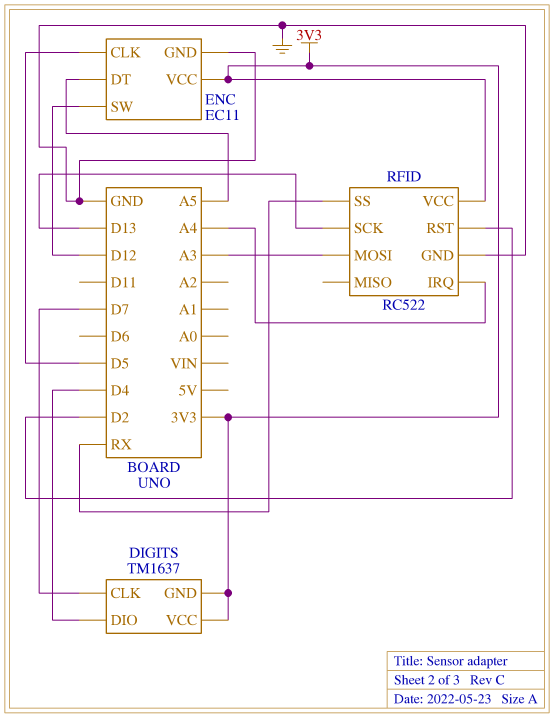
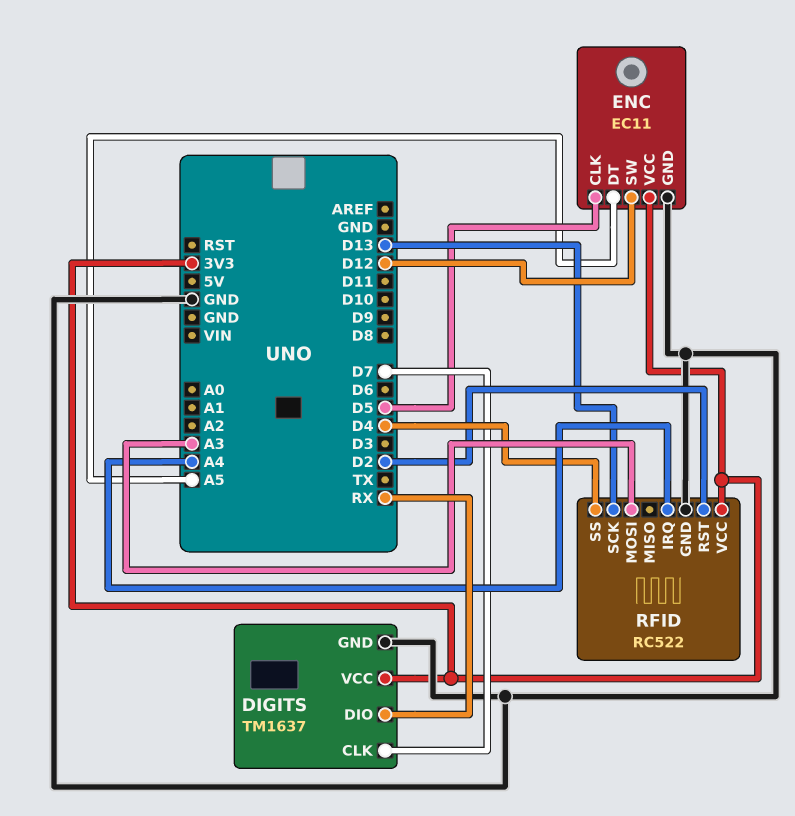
DIGITS pin DIO: D4 -> RX
DIGITS pin GND: 3V3 -> GND
RFID pin SS: RX -> D4

